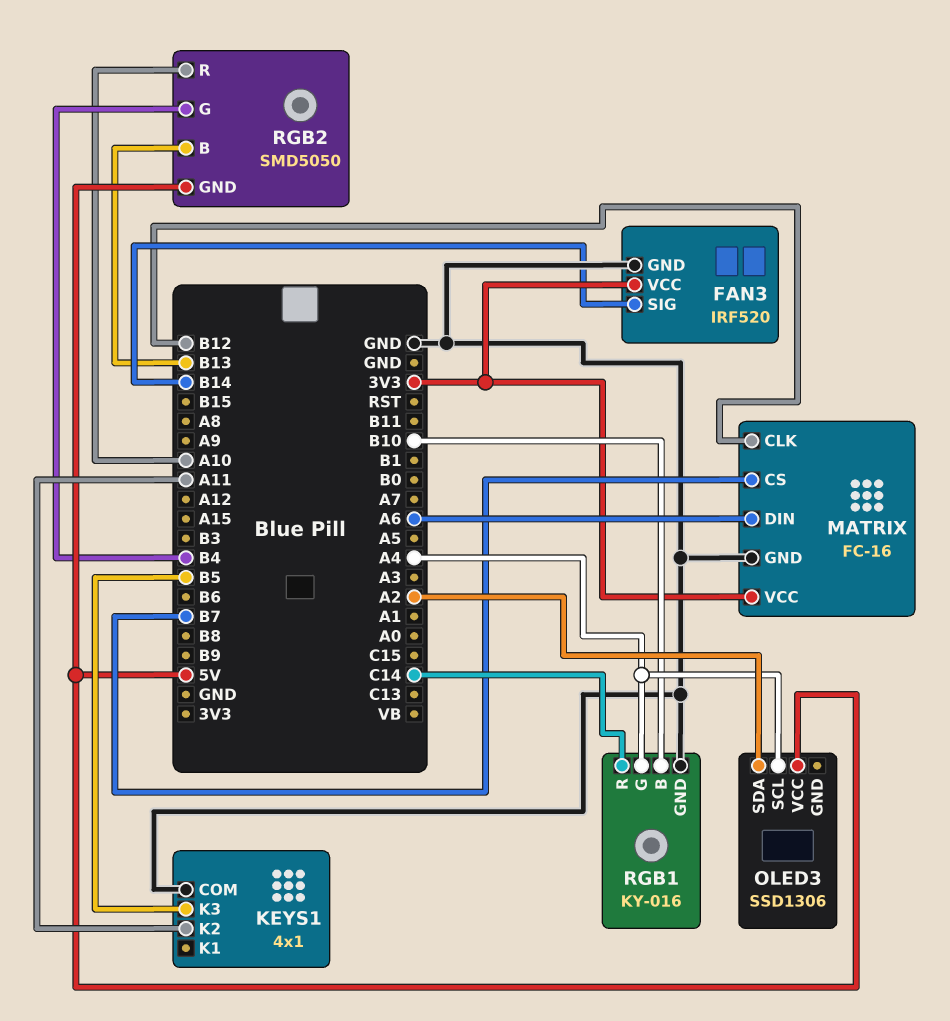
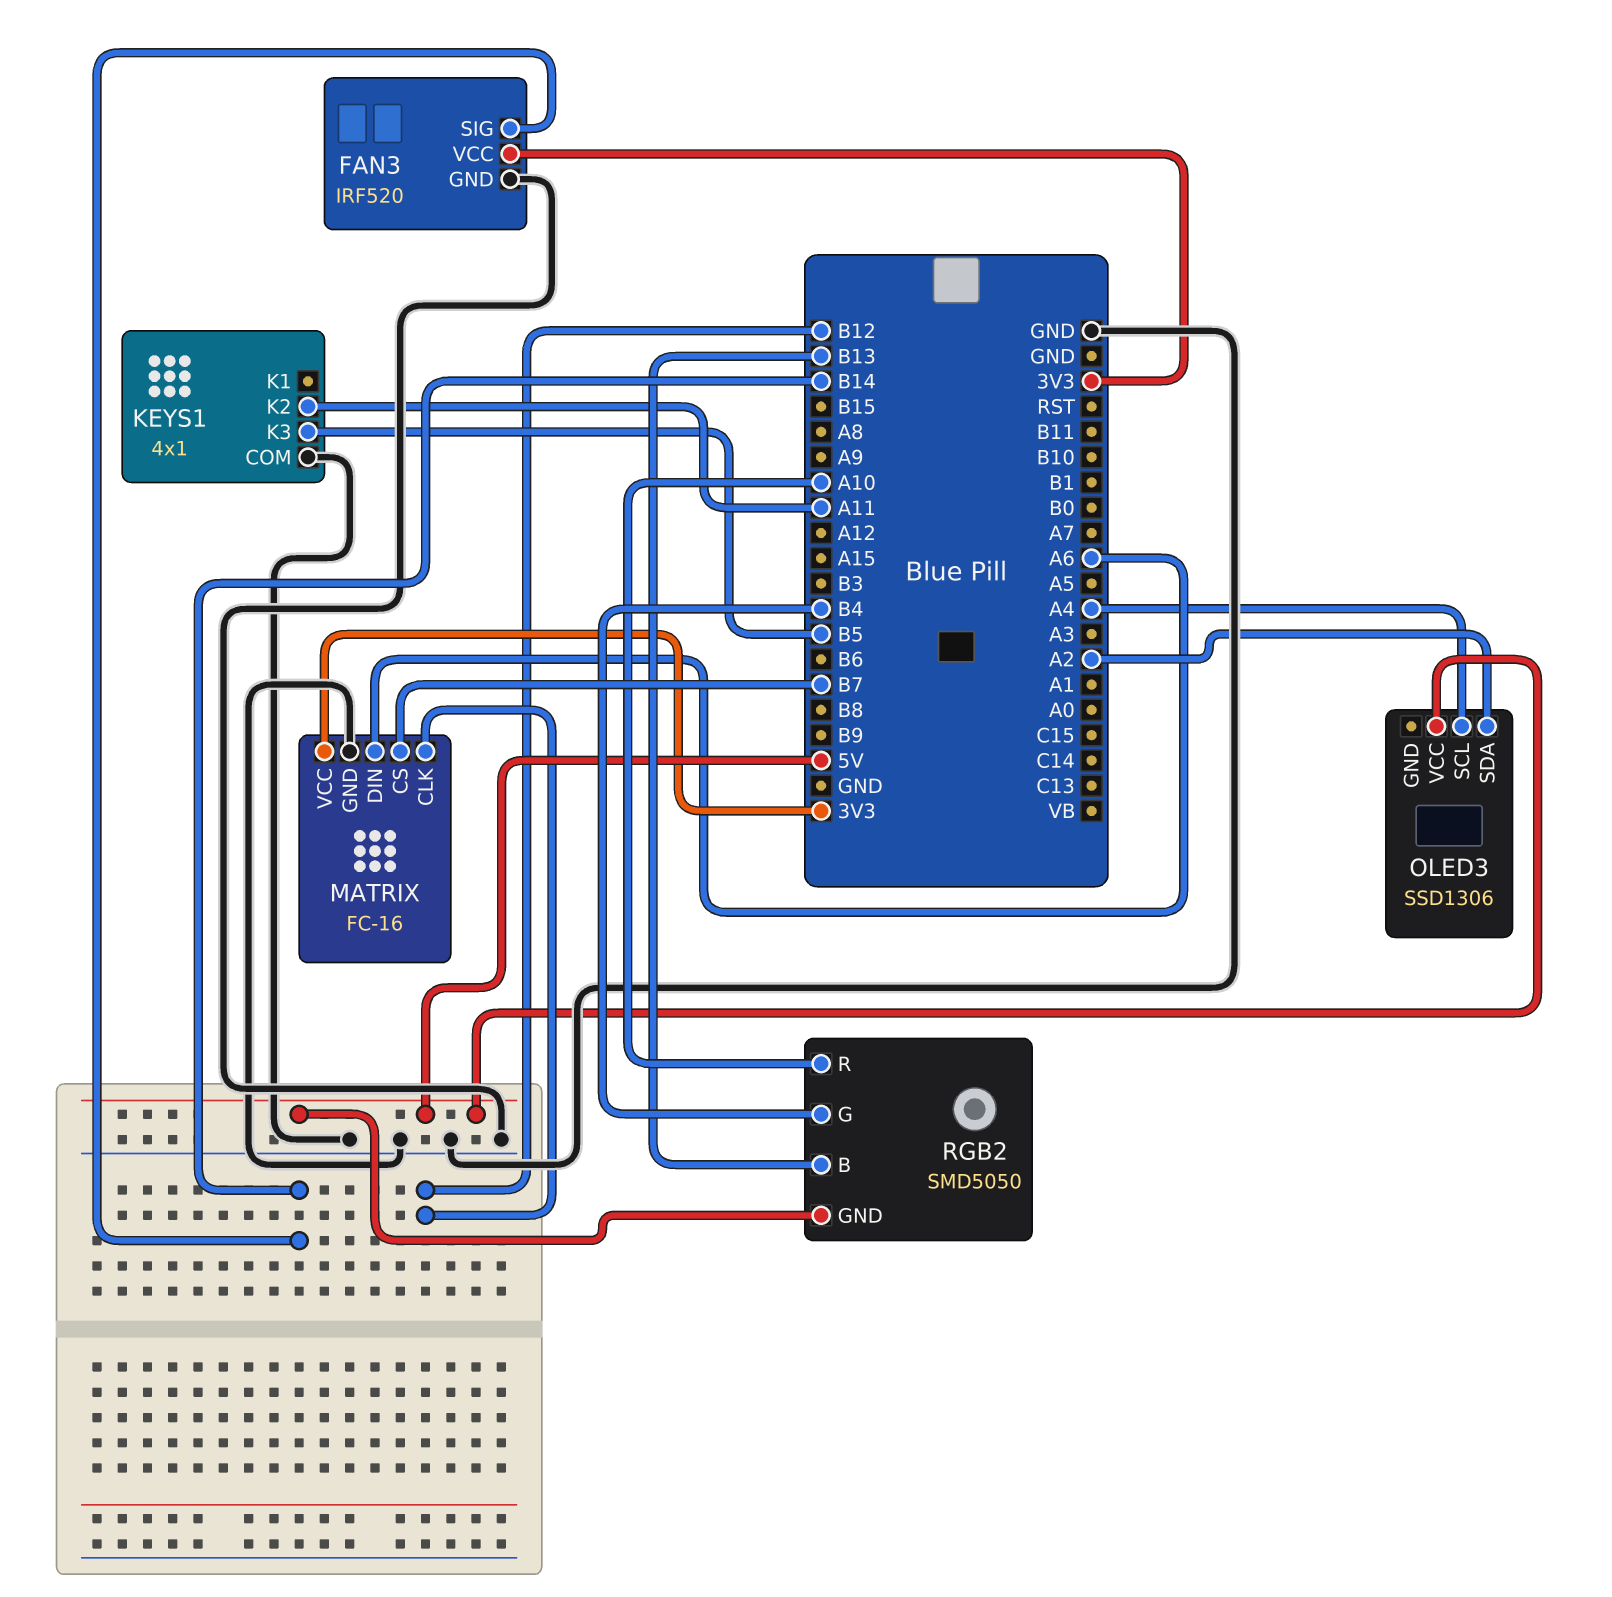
RGB1: KY-016 -> none
RGB1 pin B: B10 -> none
RGB1 pin G: A4 -> none
RGB1 pin GND: GND -> none
RGB1 pin R: C14 -> none

